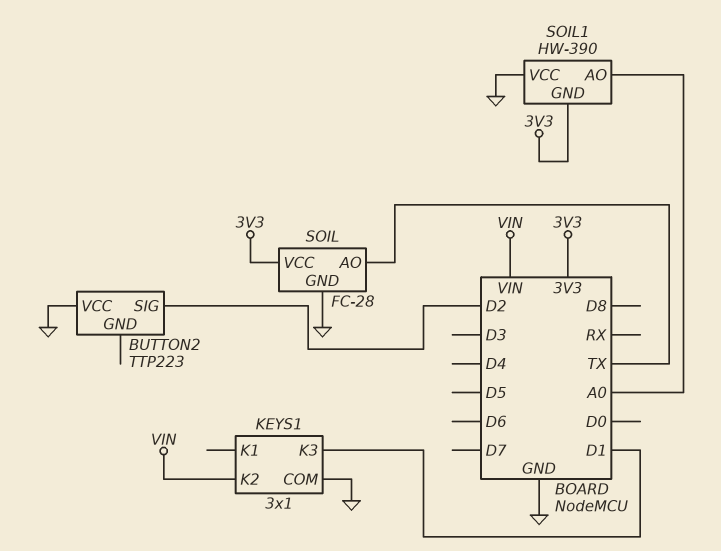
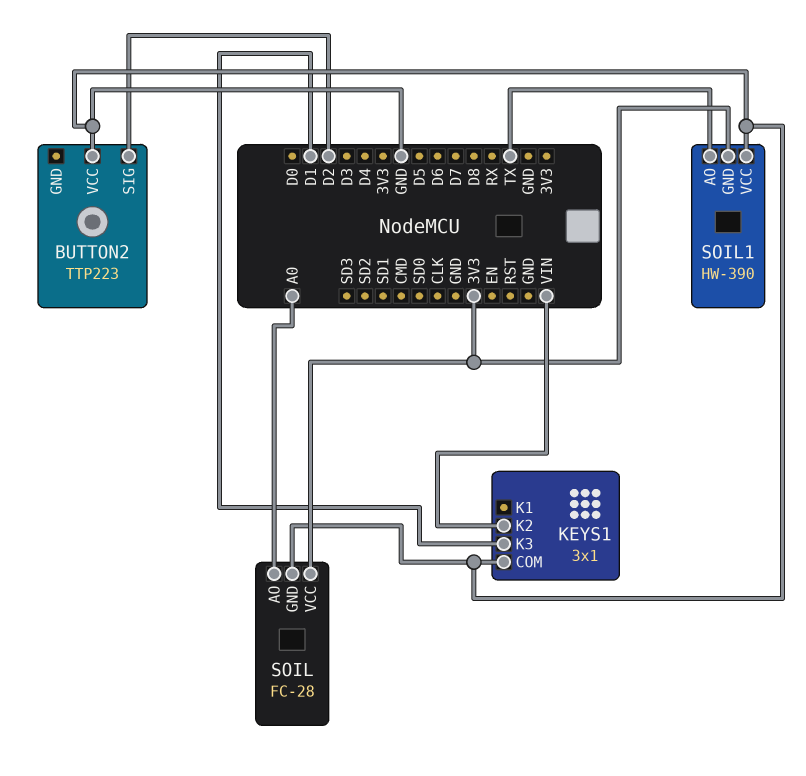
SOIL pin AO: TX -> A0
SOIL1 pin AO: A0 -> TX

